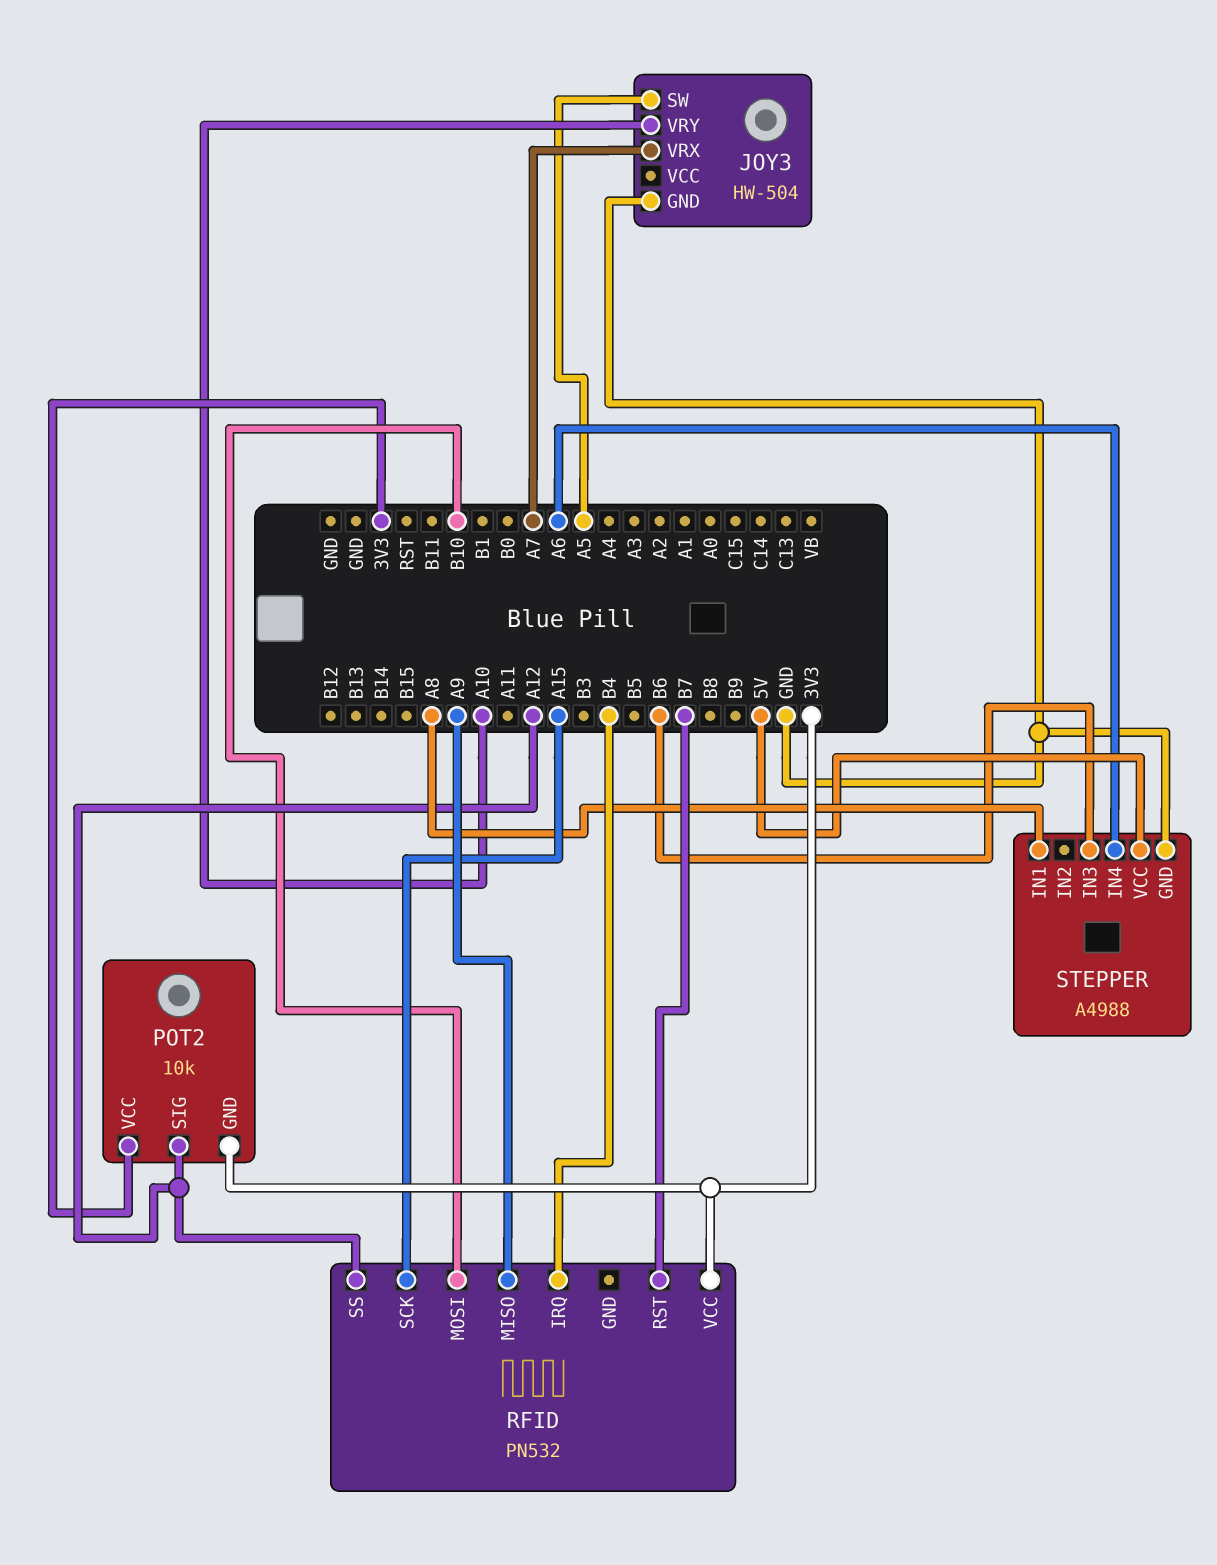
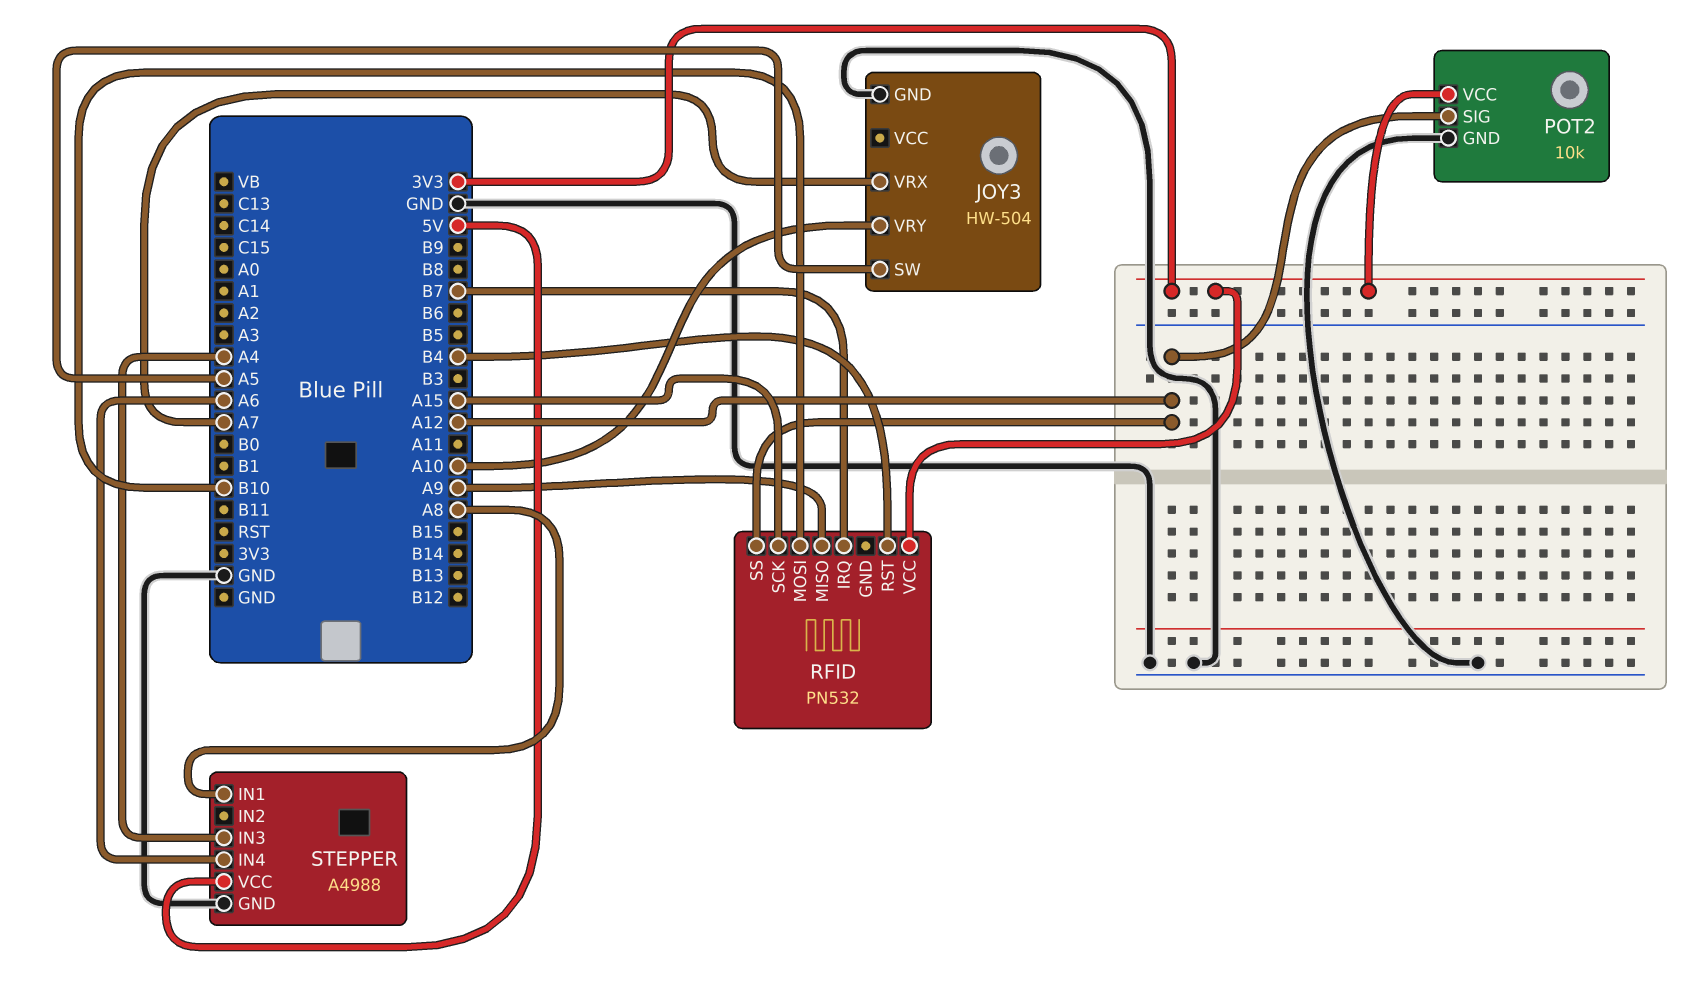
POT2 pin GND: 3V3 -> GND
RFID pin IRQ: B4 -> B7
RFID pin RST: B7 -> B4
STEPPER pin IN3: B6 -> A4

